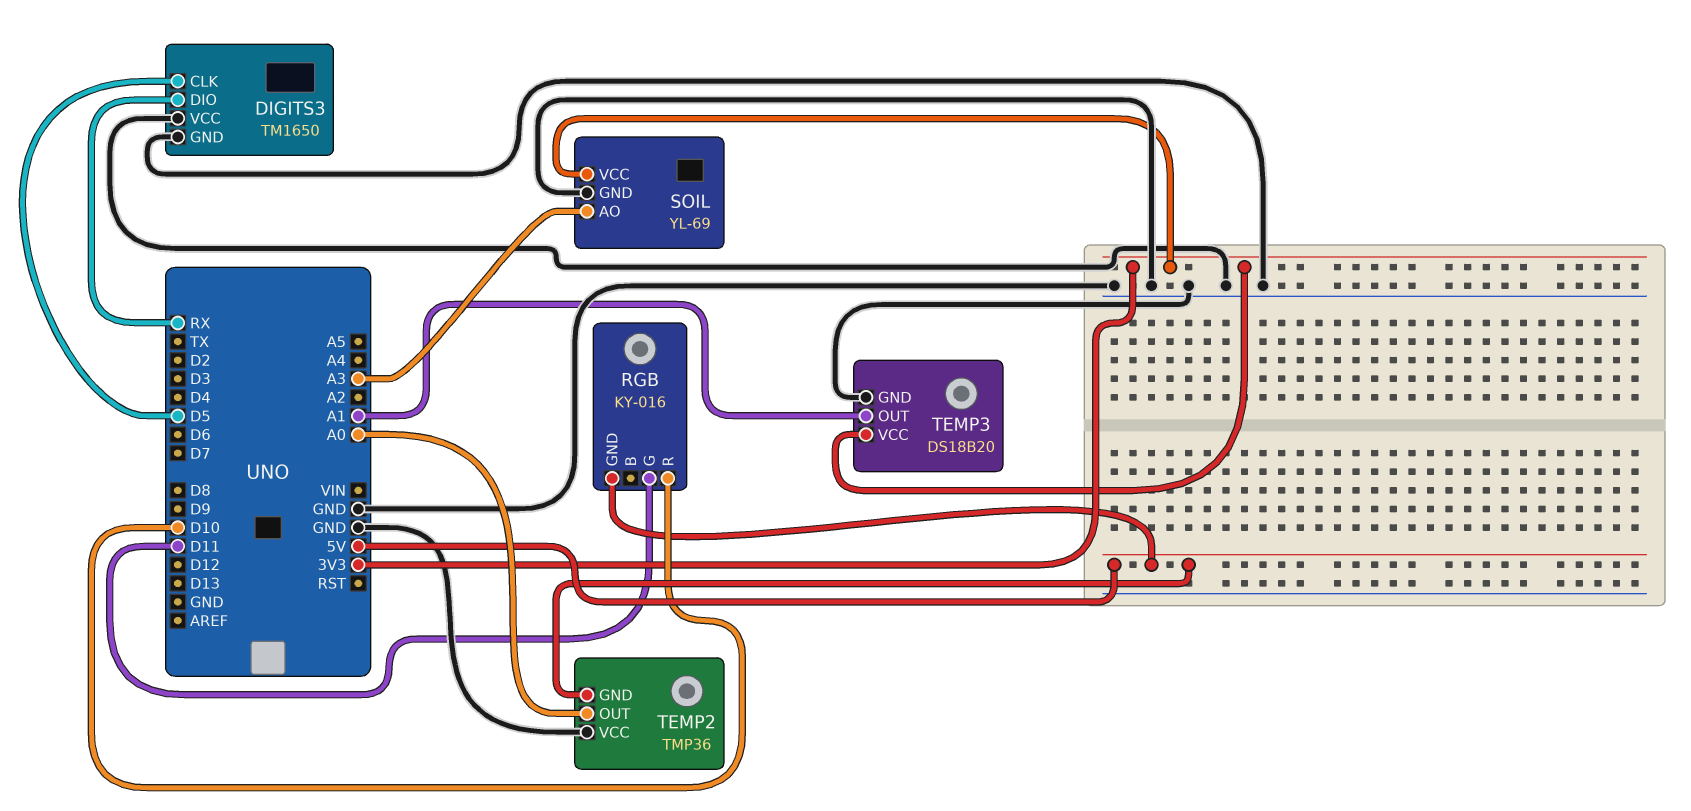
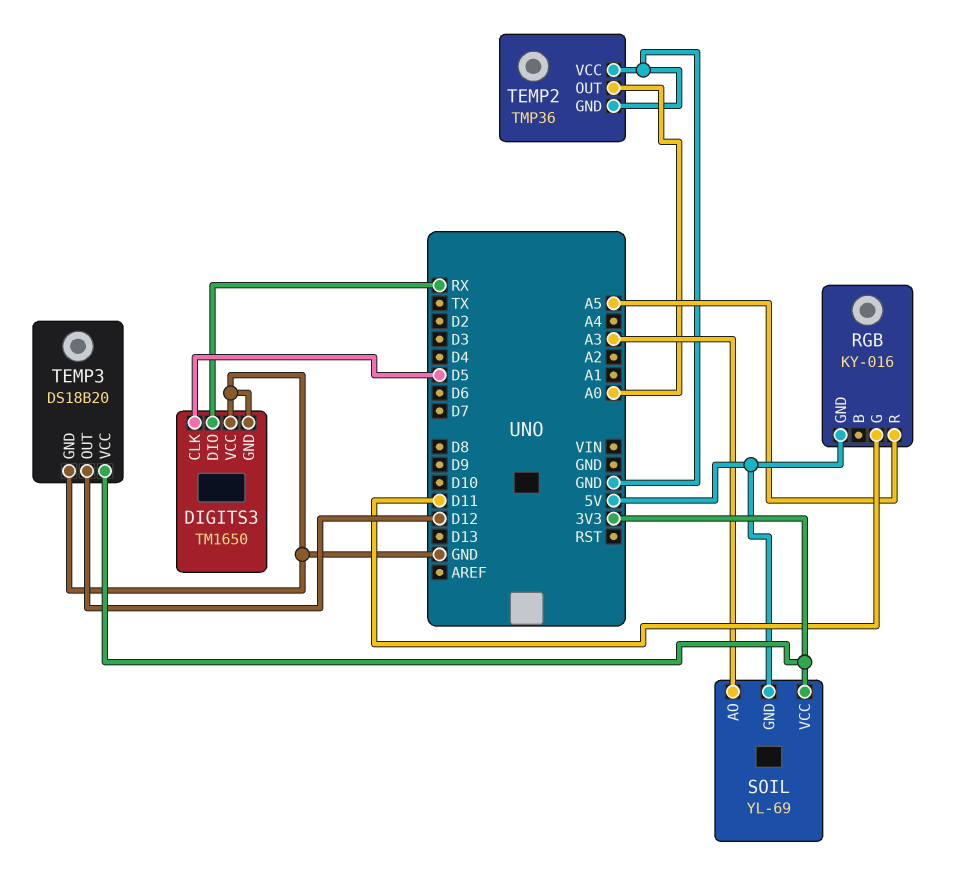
RGB pin R: D10 -> A5
SOIL pin GND: GND -> 5V
TEMP2 pin GND: 5V -> GND
TEMP3 pin OUT: A1 -> D12

